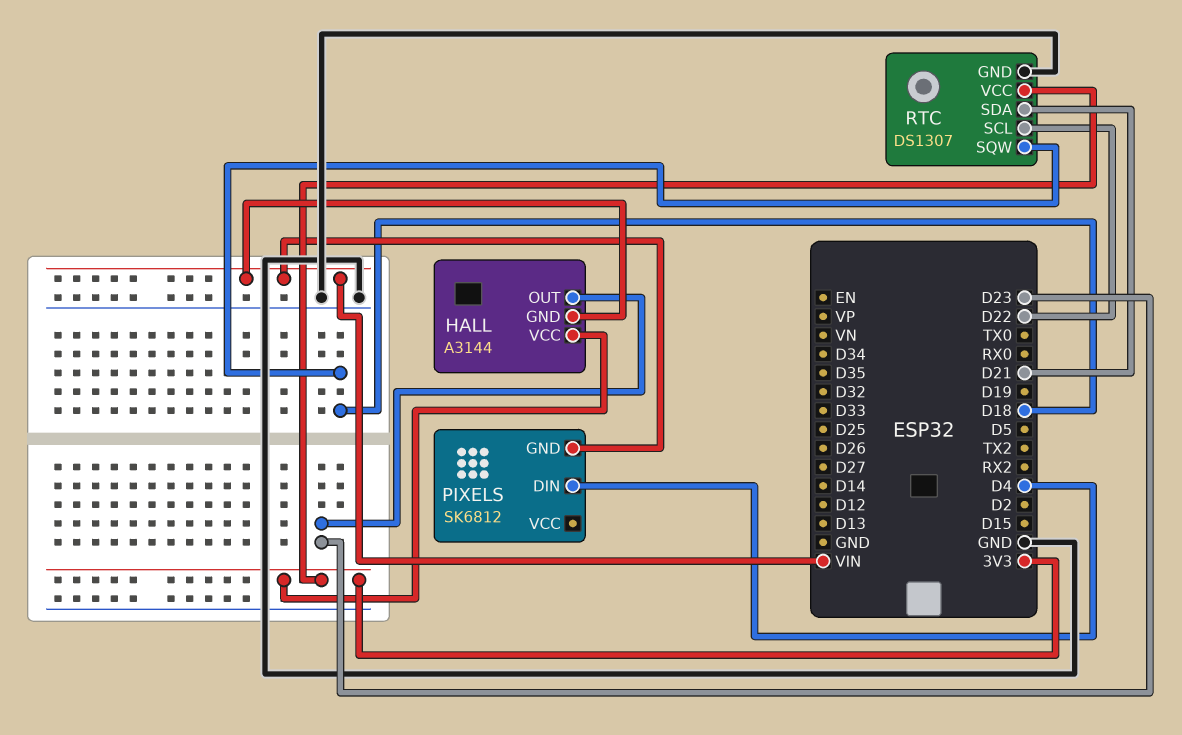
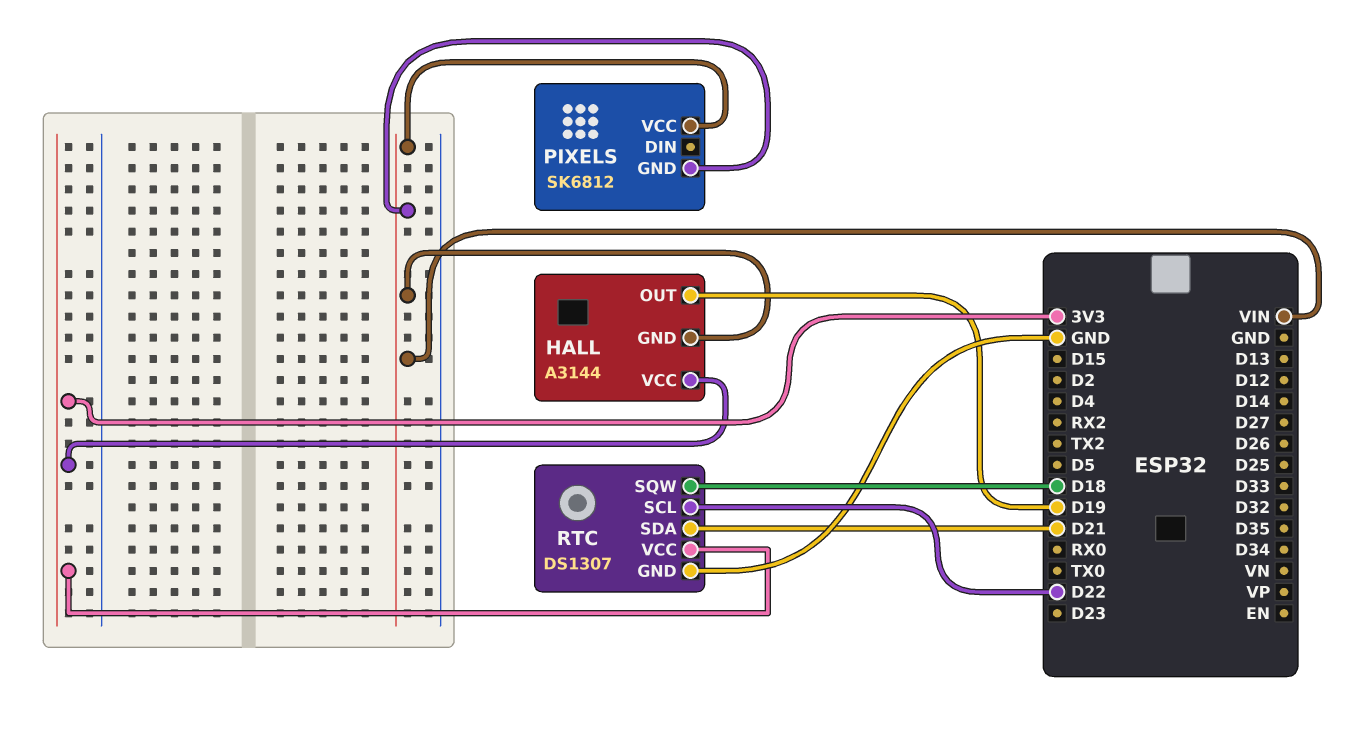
HALL pin OUT: D23 -> D19
PIXELS pin DIN: D4 -> none
PIXELS pin VCC: none -> VIN

